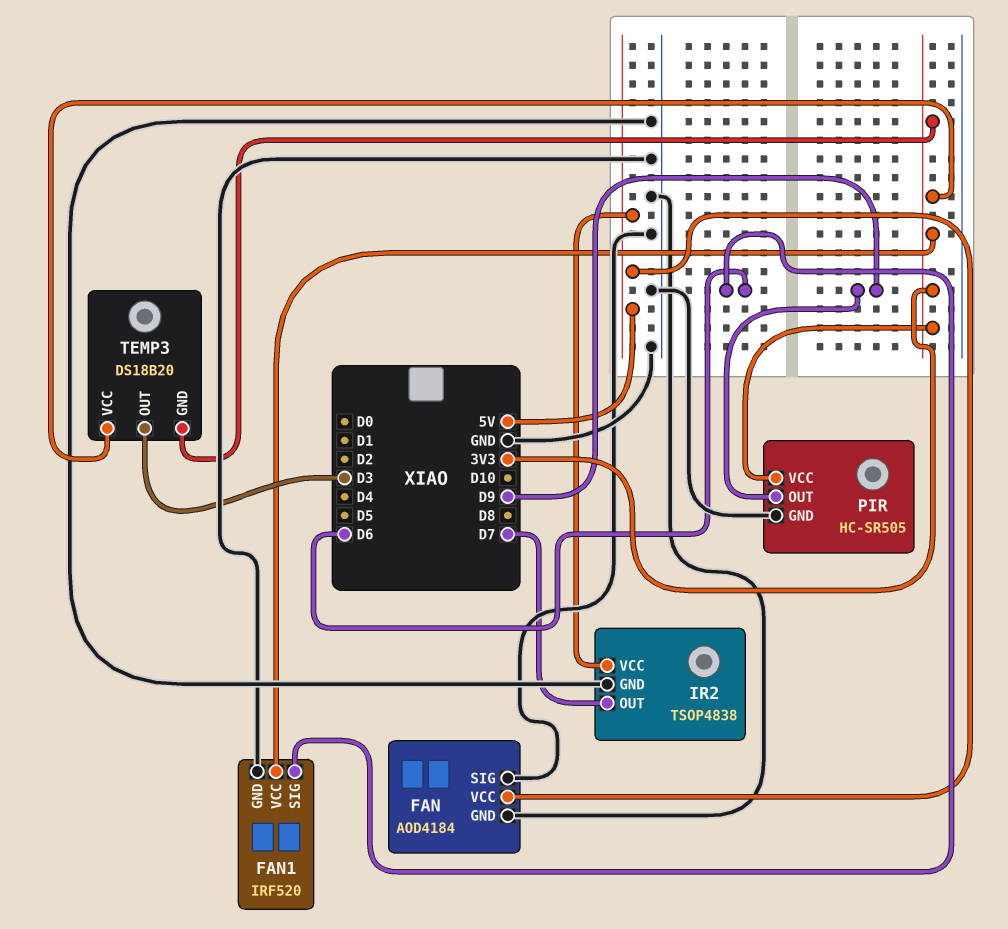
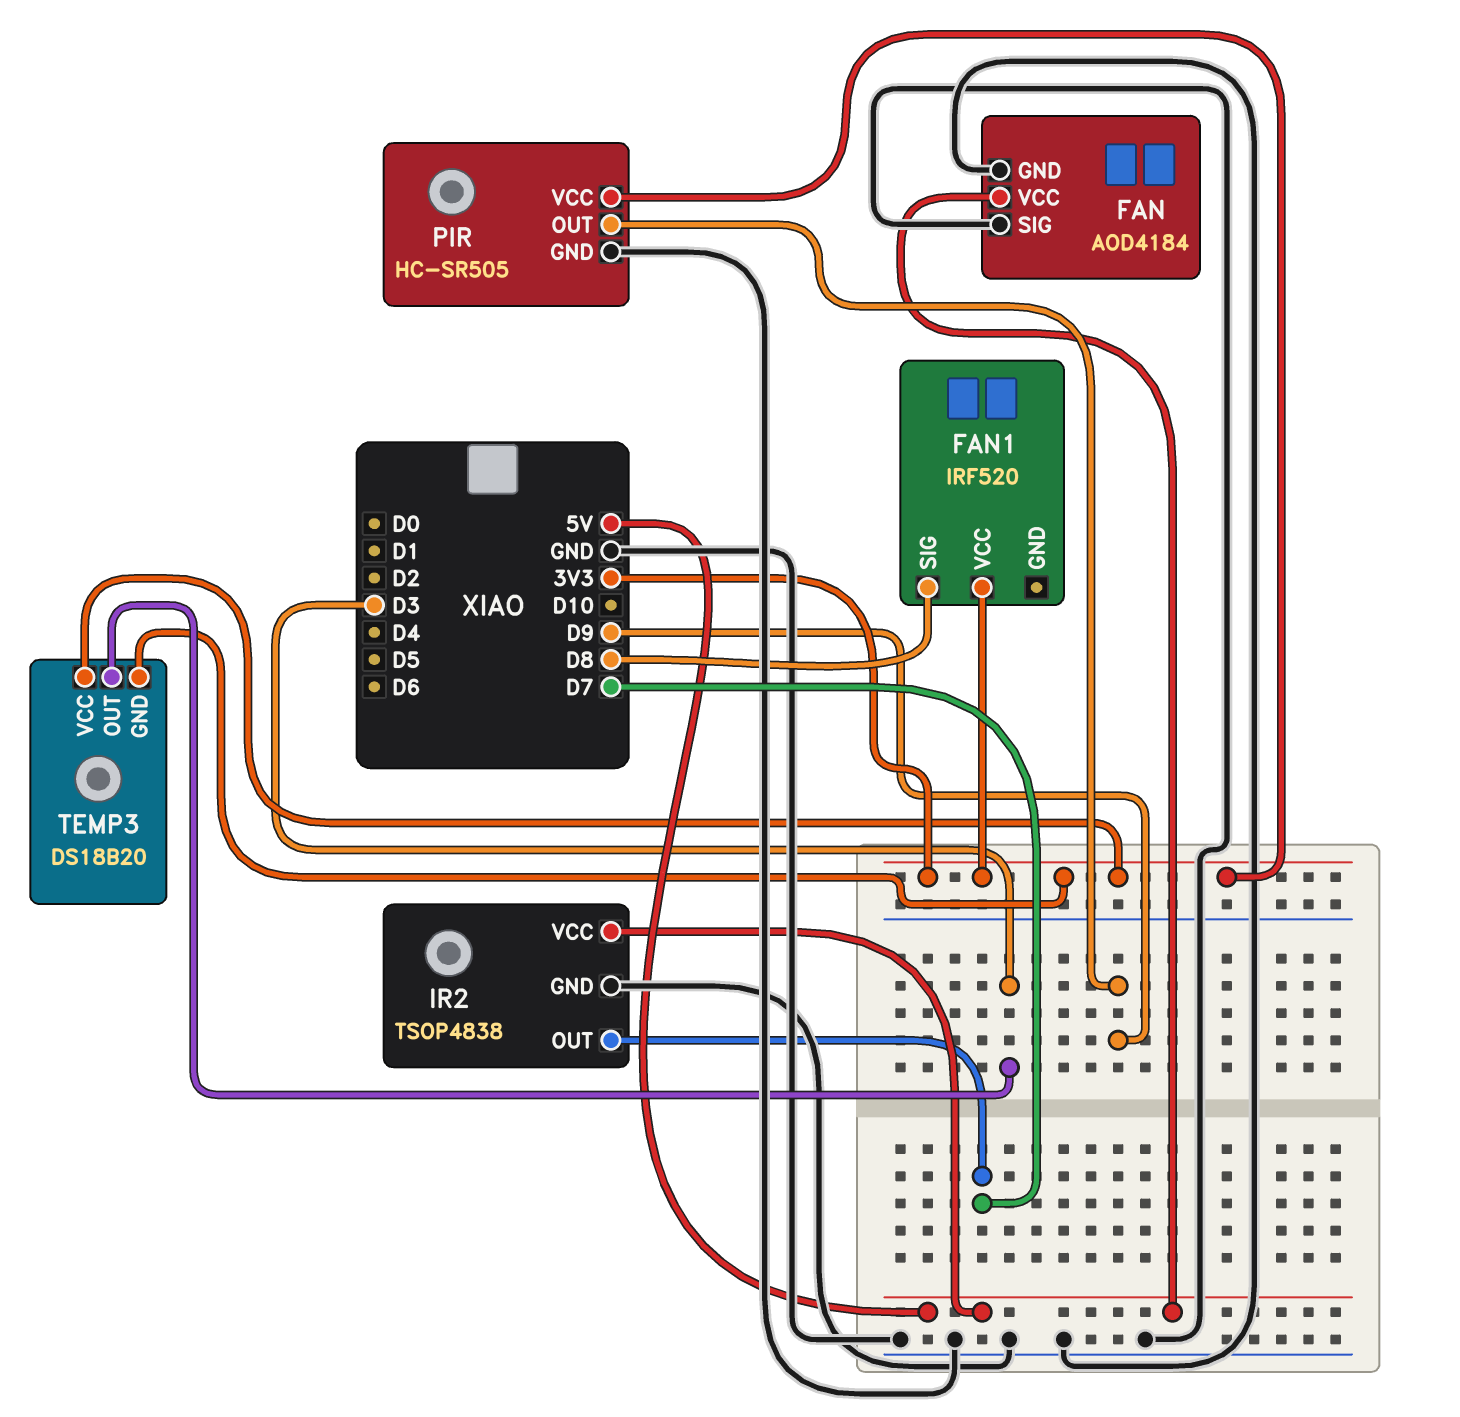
FAN1 pin GND: GND -> none
FAN1 pin SIG: D6 -> D8

